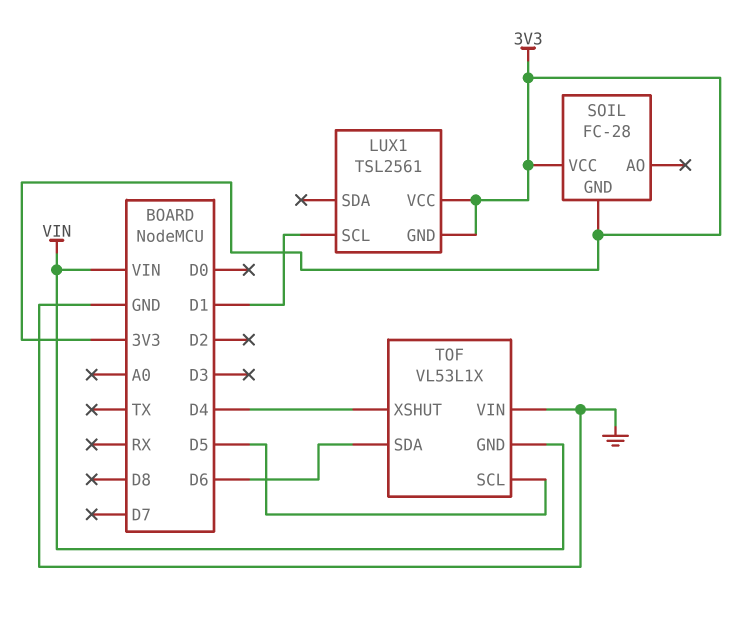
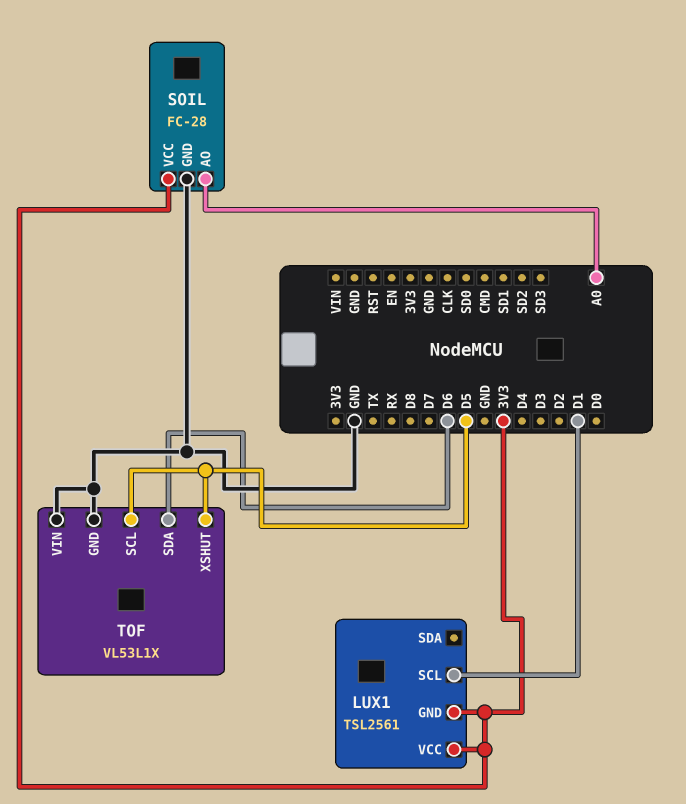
SOIL pin AO: none -> A0
SOIL pin GND: 3V3 -> GND
TOF pin GND: VIN -> GND
TOF pin XSHUT: D4 -> D5

